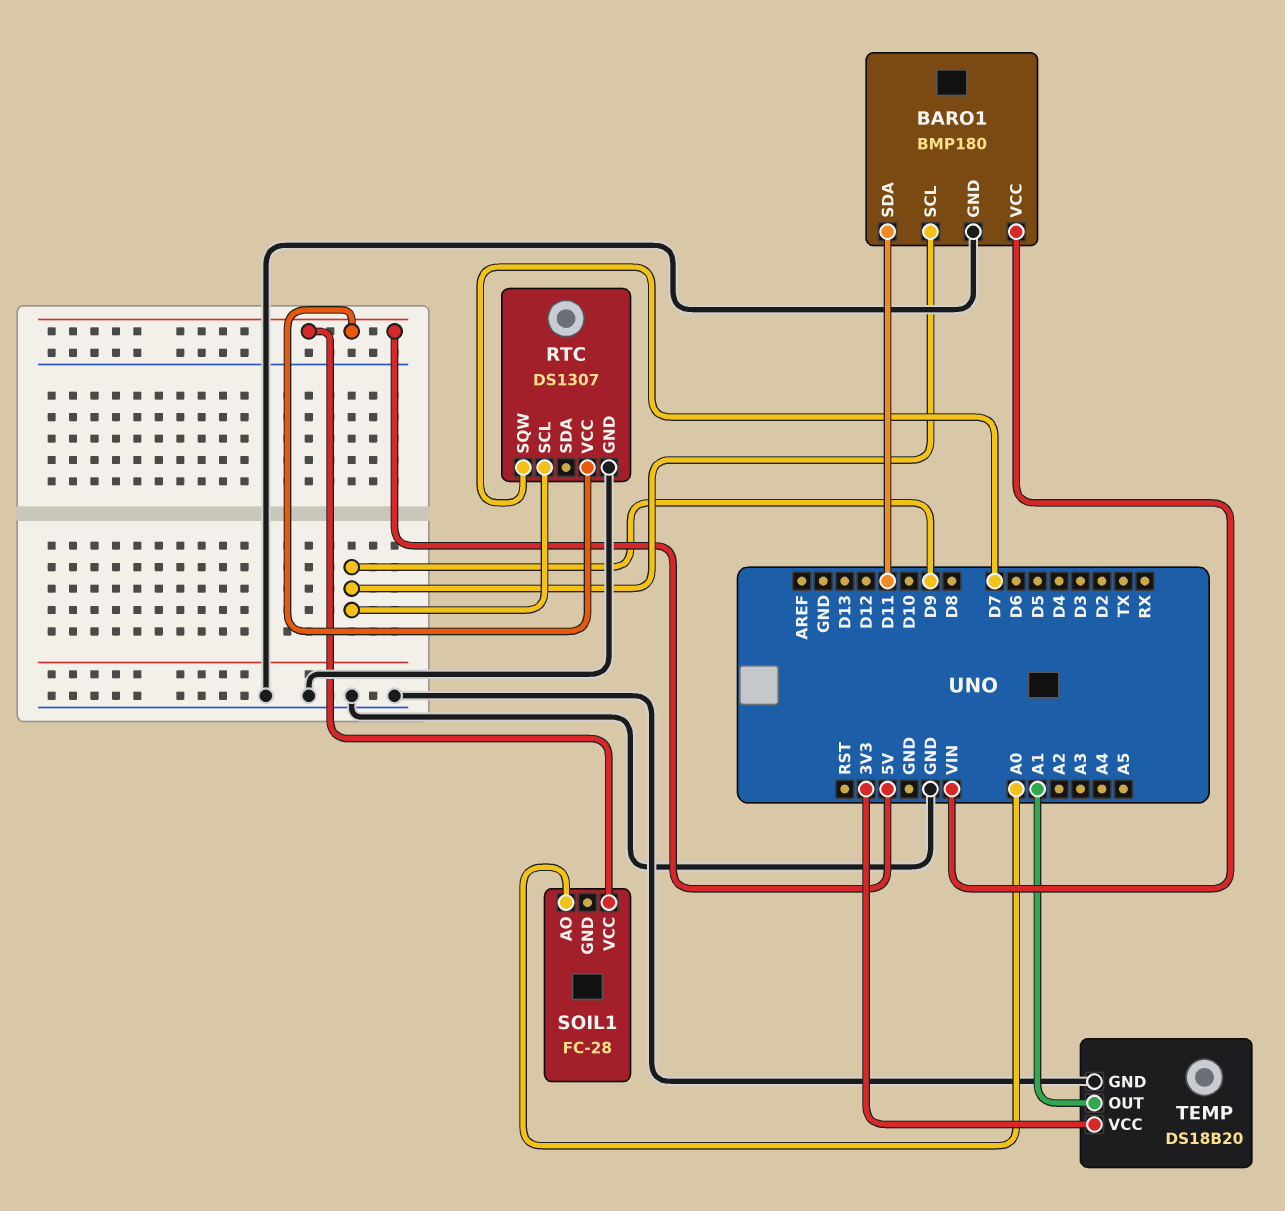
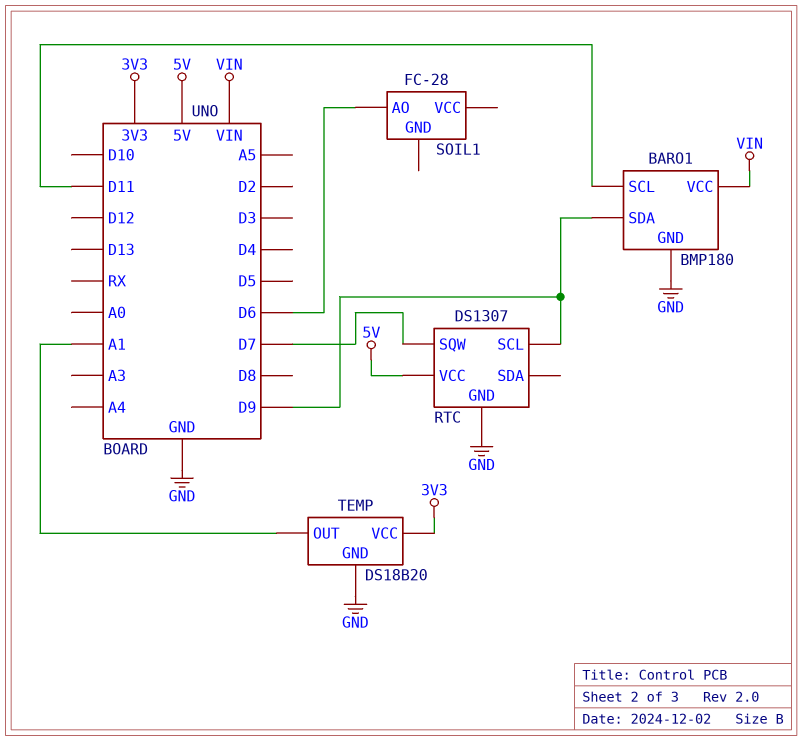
BARO1 pin SCL: D9 -> D11
BARO1 pin SDA: D11 -> D9
SOIL1 pin AO: A0 -> D6
SOIL1 pin VCC: 5V -> none

